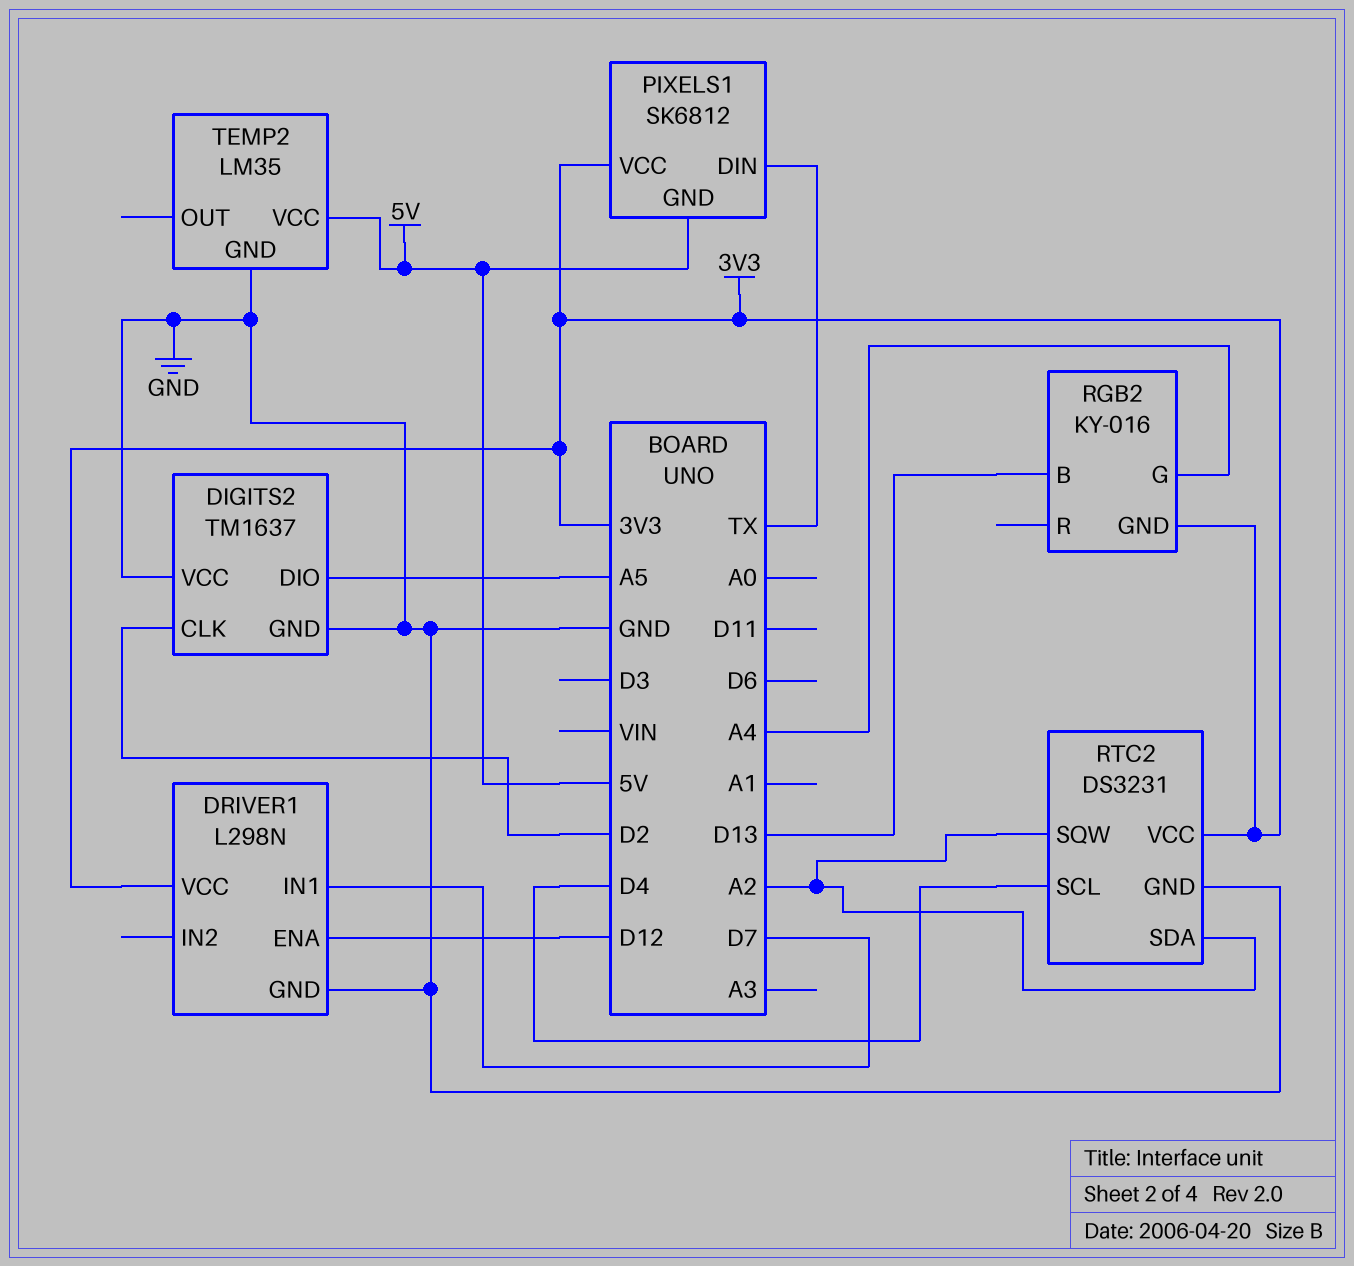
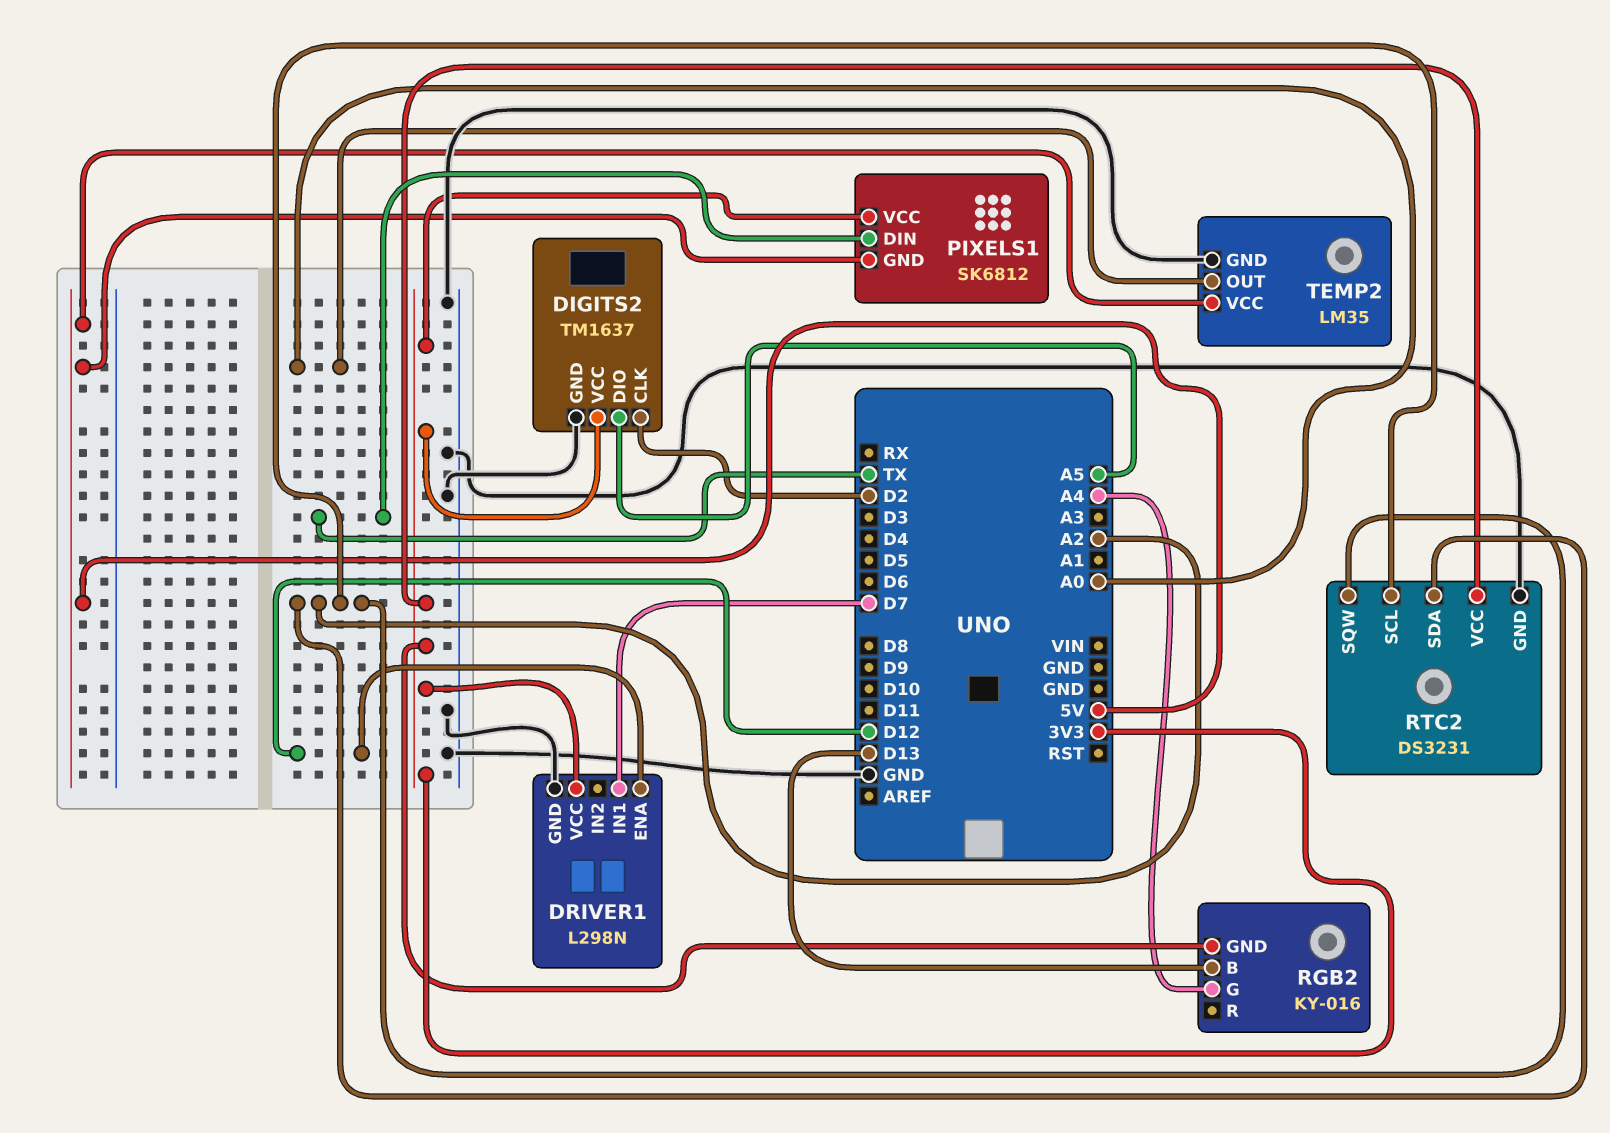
DIGITS2 pin VCC: GND -> 3V3
RTC2 pin SCL: D4 -> A2
TEMP2 pin OUT: none -> A0

